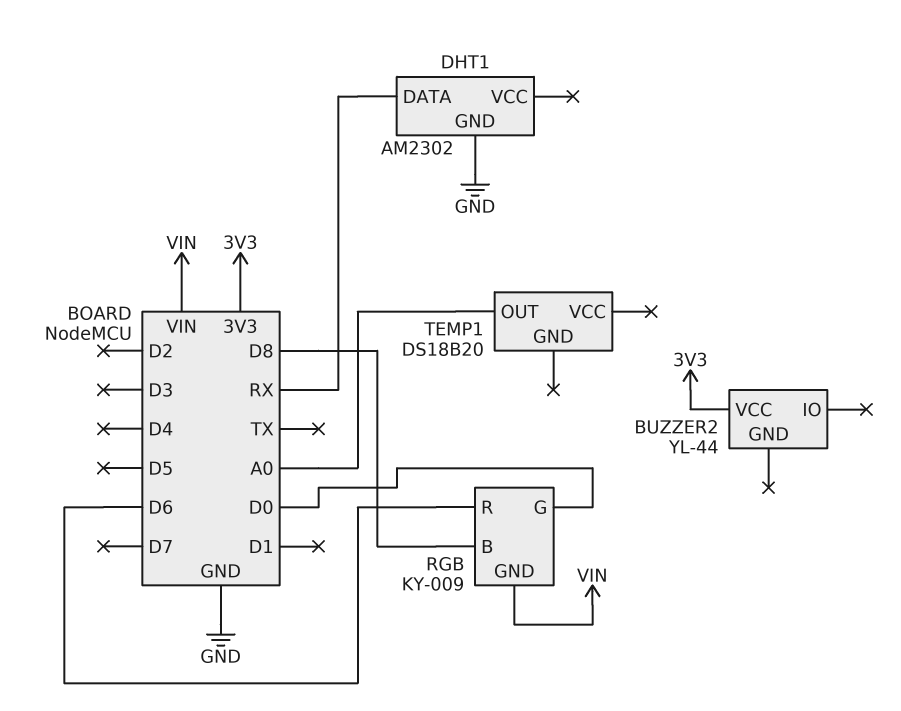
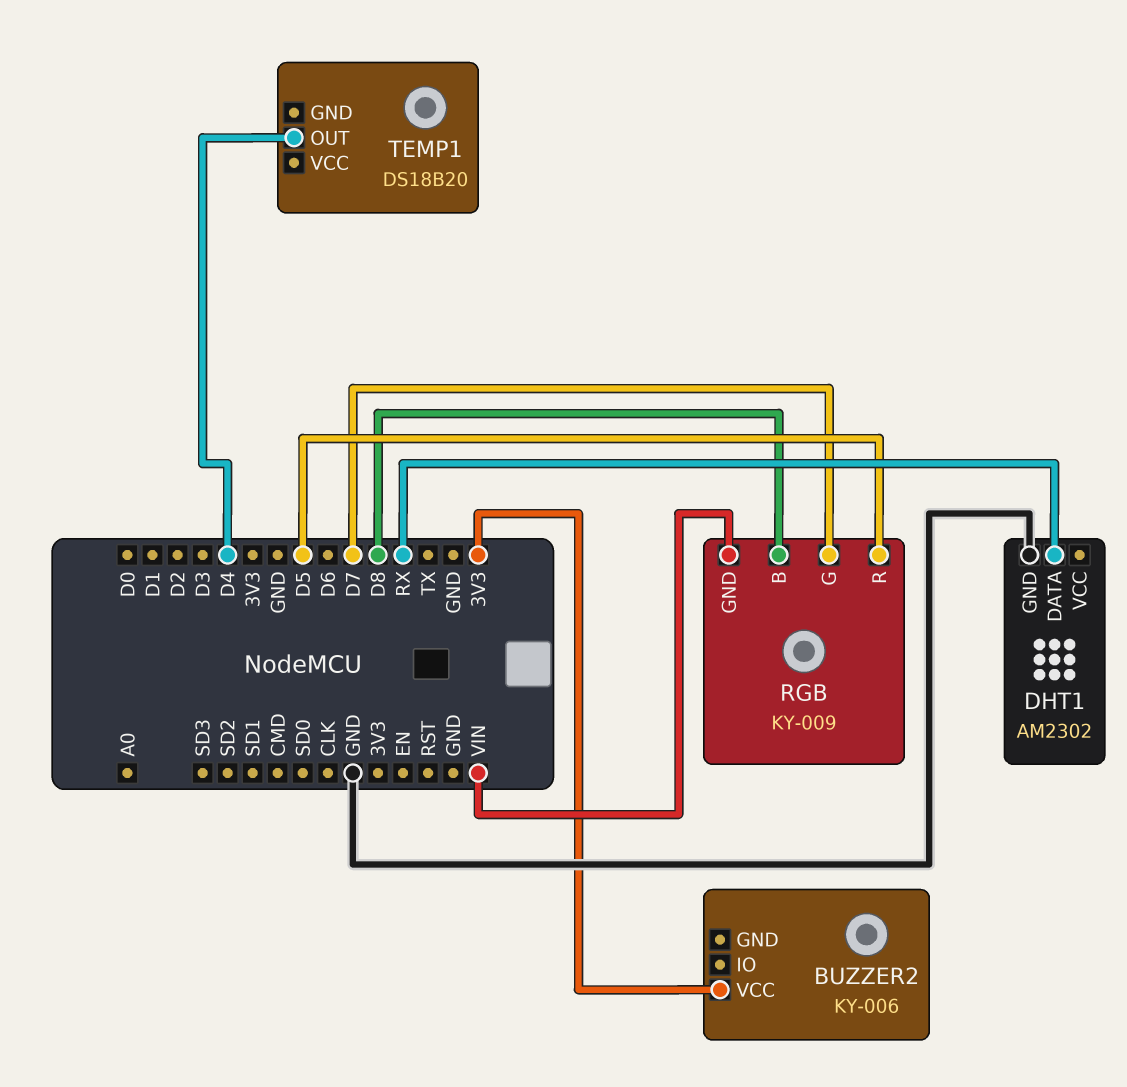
BUZZER2: YL-44 -> KY-006
RGB pin G: D0 -> D7
RGB pin R: D6 -> D5
TEMP1 pin OUT: A0 -> D4

